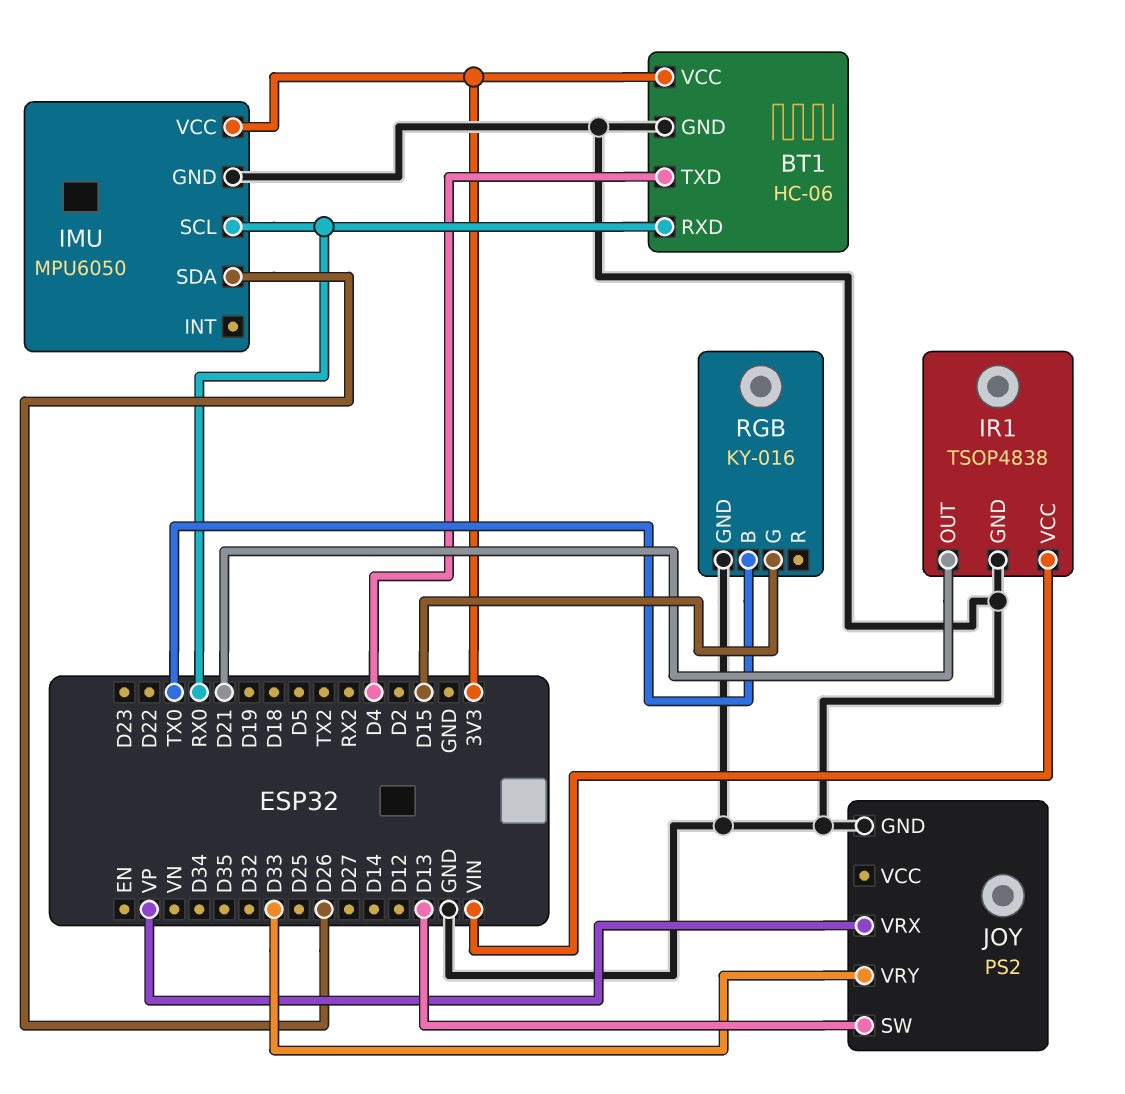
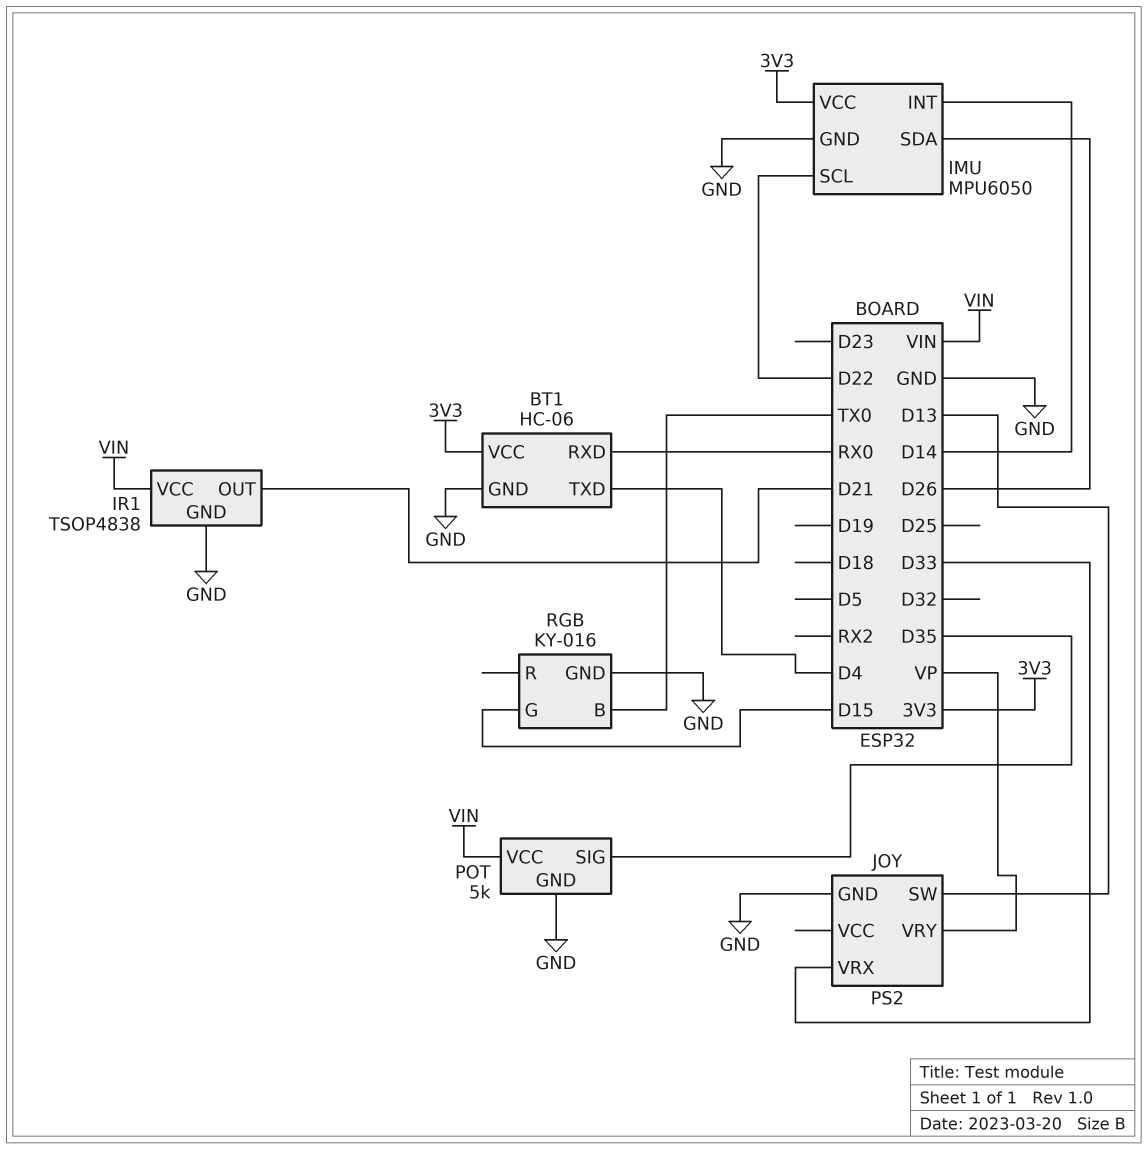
IMU pin INT: none -> D14
IMU pin SCL: RX0 -> D22
JOY pin VRX: VP -> D33
JOY pin VRY: D33 -> VP
POT: none -> 5k
POT pin GND: none -> GND
POT pin SIG: none -> D35
POT pin VCC: none -> VIN

